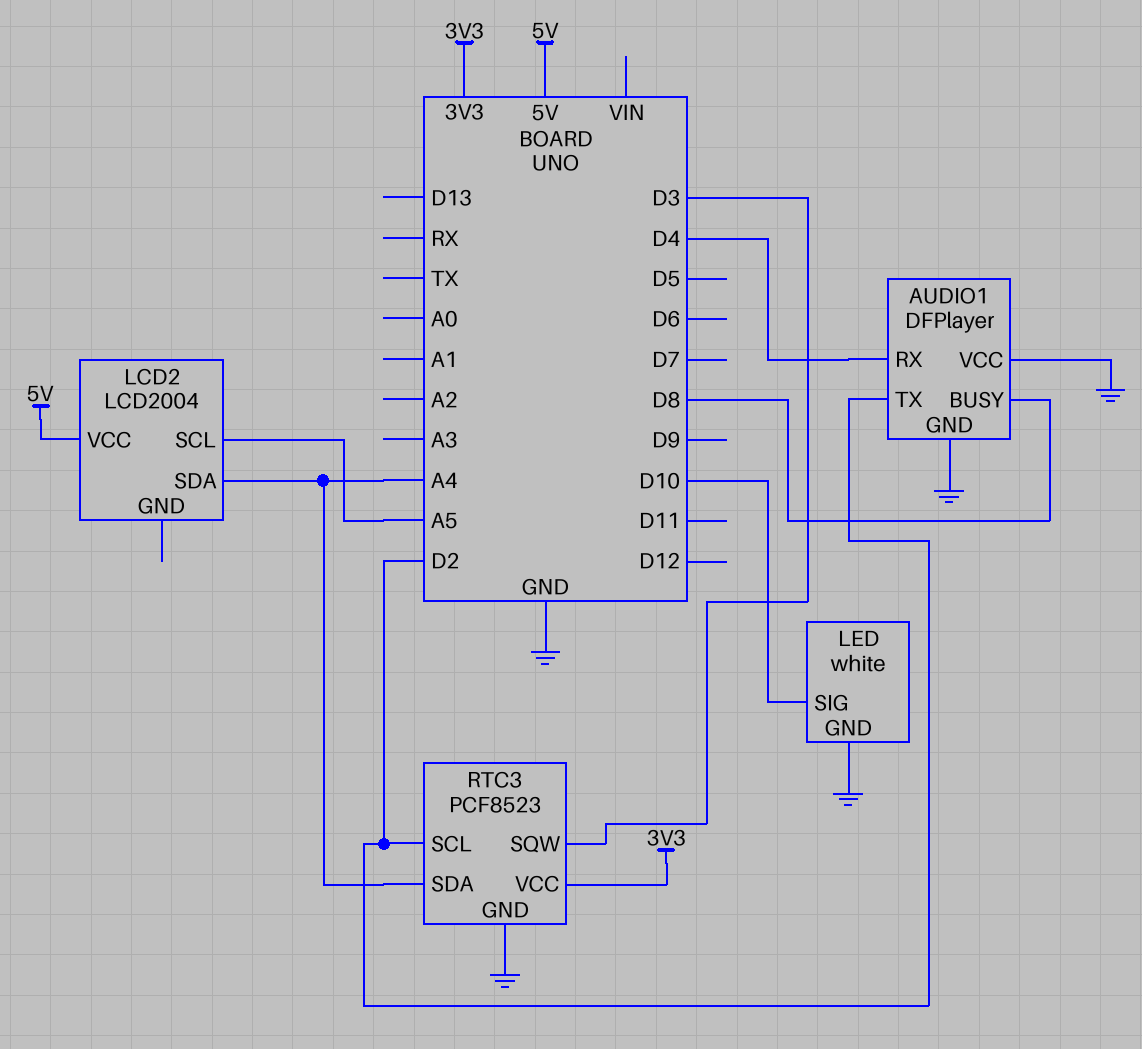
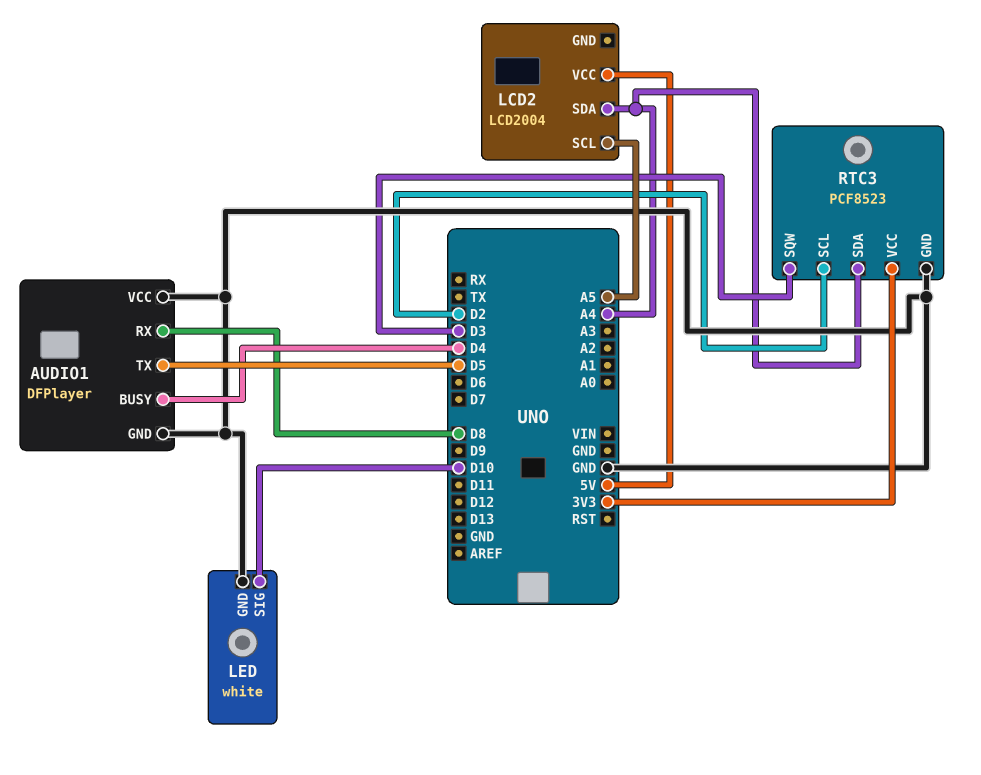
AUDIO1 pin BUSY: D8 -> D4
AUDIO1 pin RX: D4 -> D8
AUDIO1 pin TX: D2 -> D5

